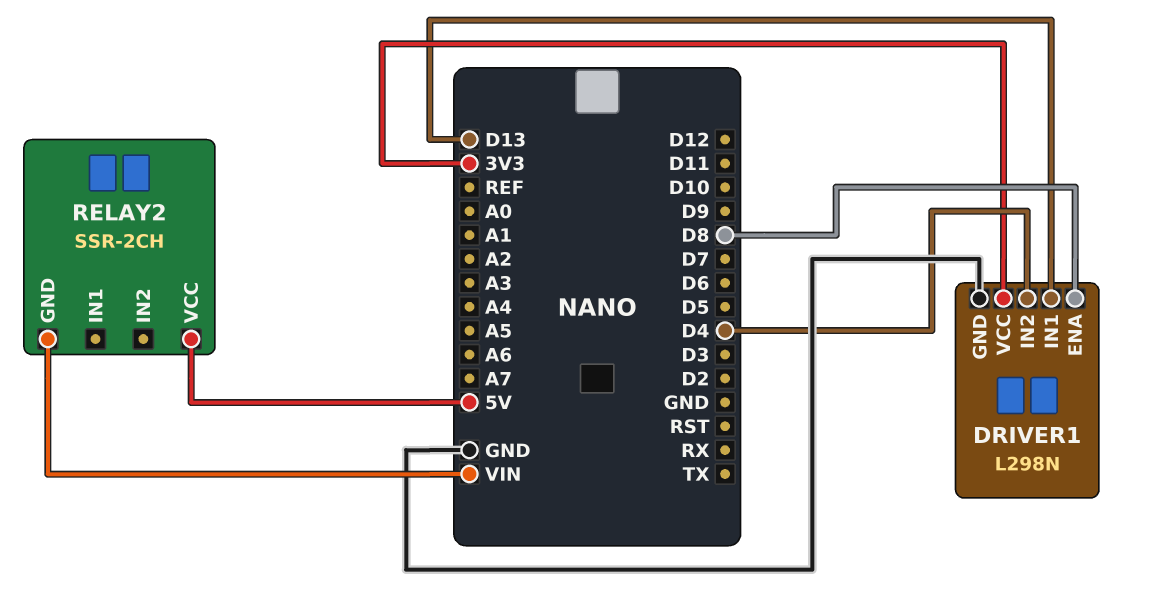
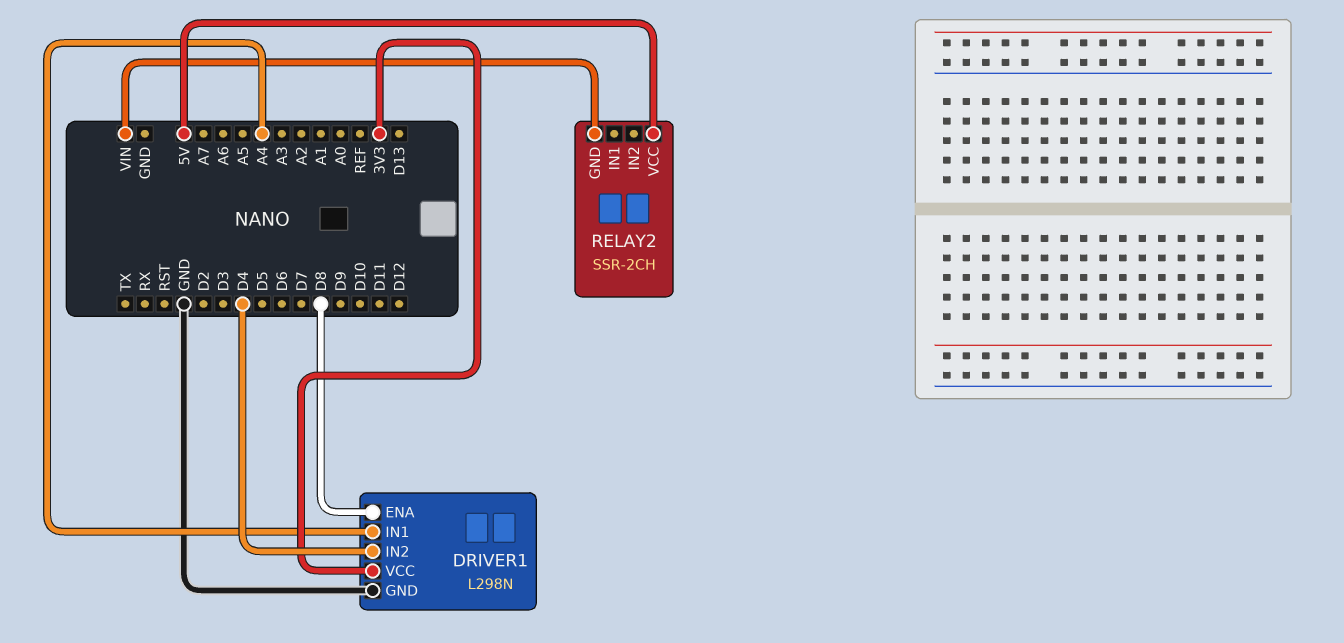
DRIVER1 pin IN1: D13 -> A4

